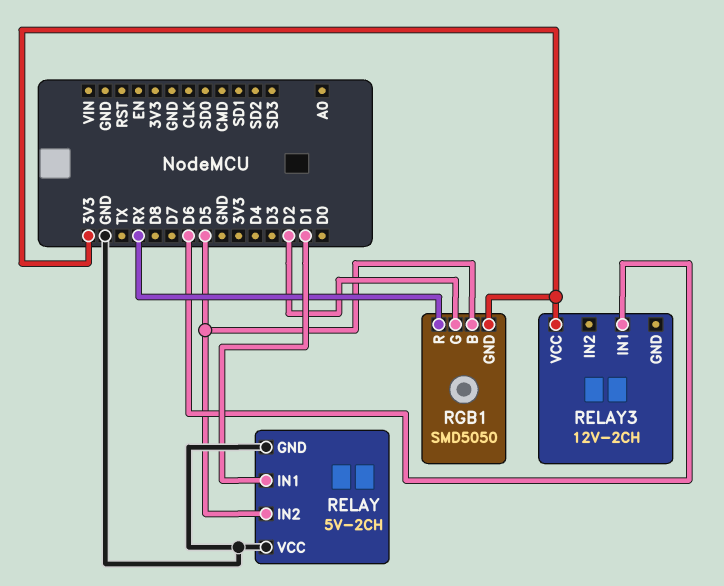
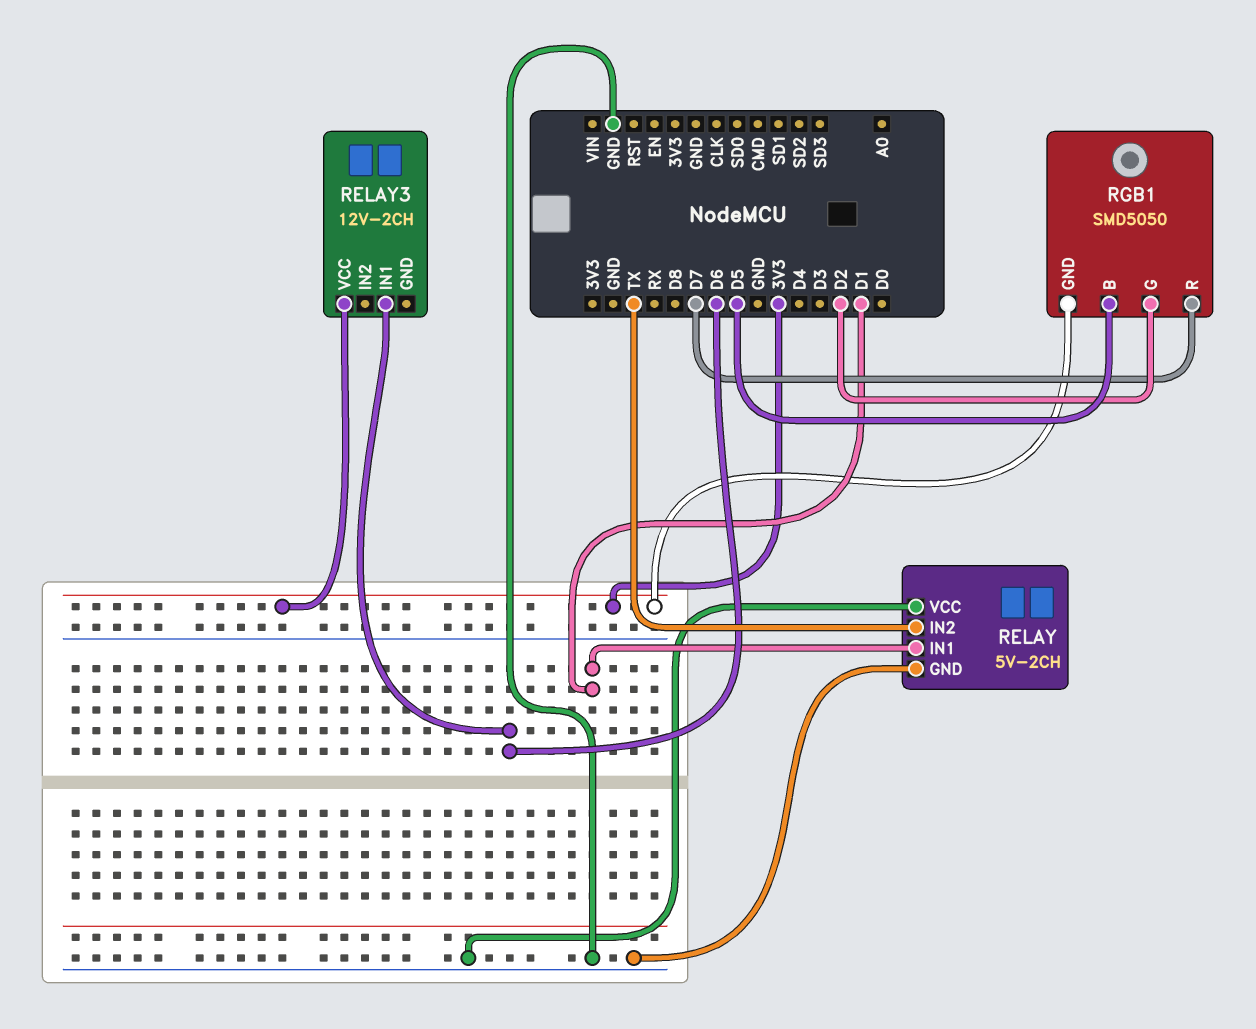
RELAY pin IN2: D5 -> TX
RGB1 pin R: RX -> D7

